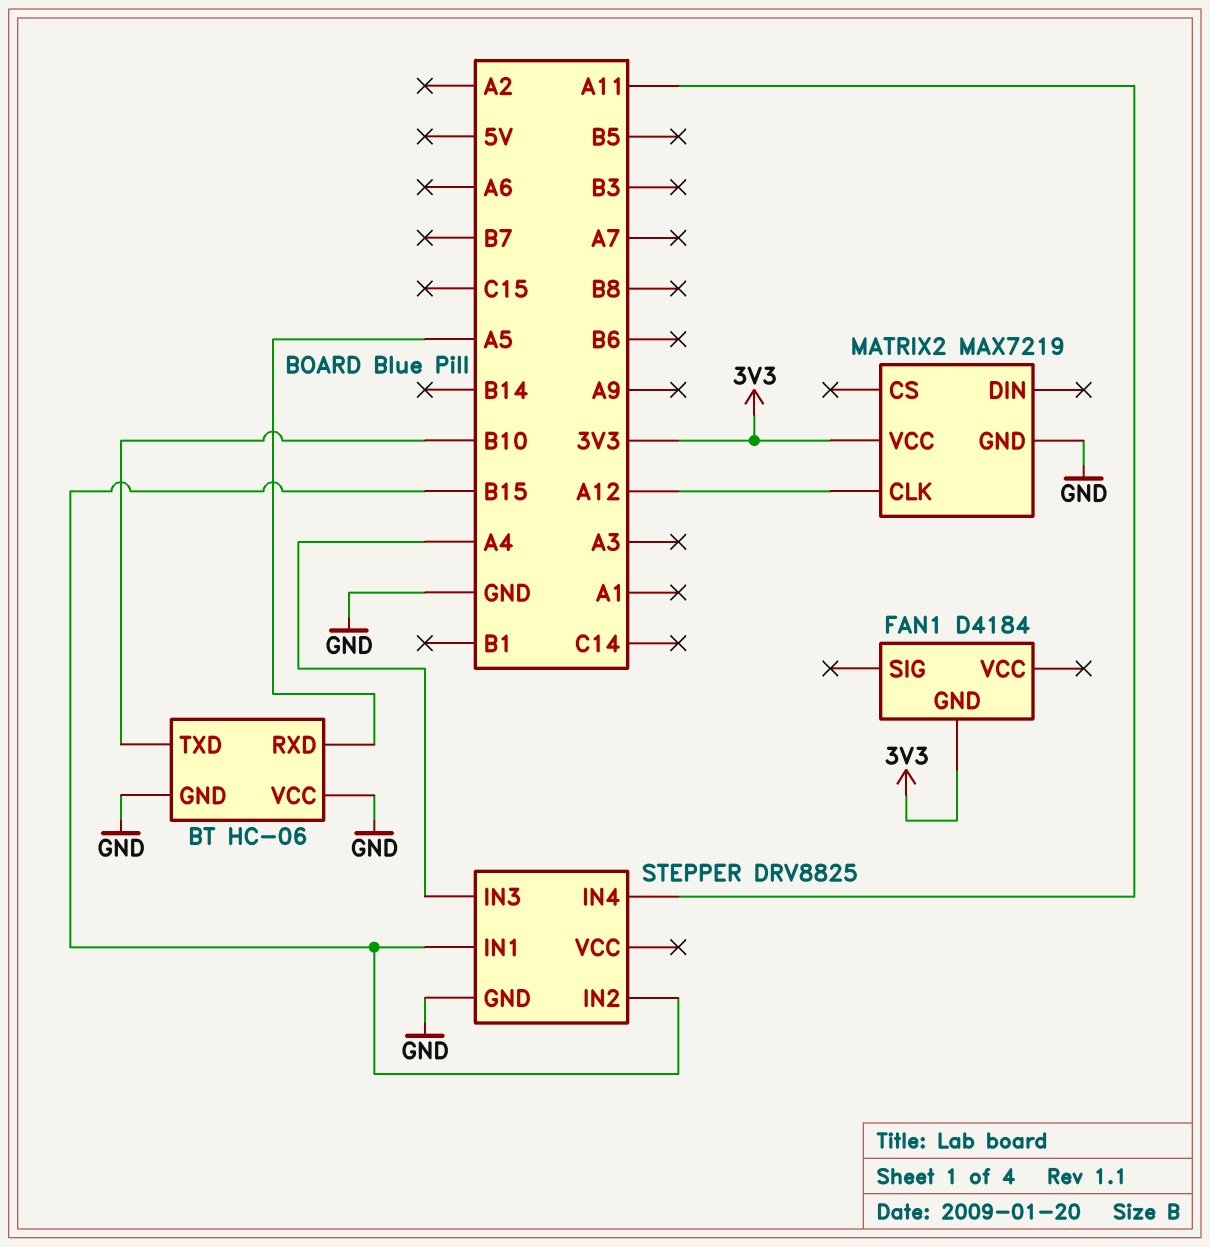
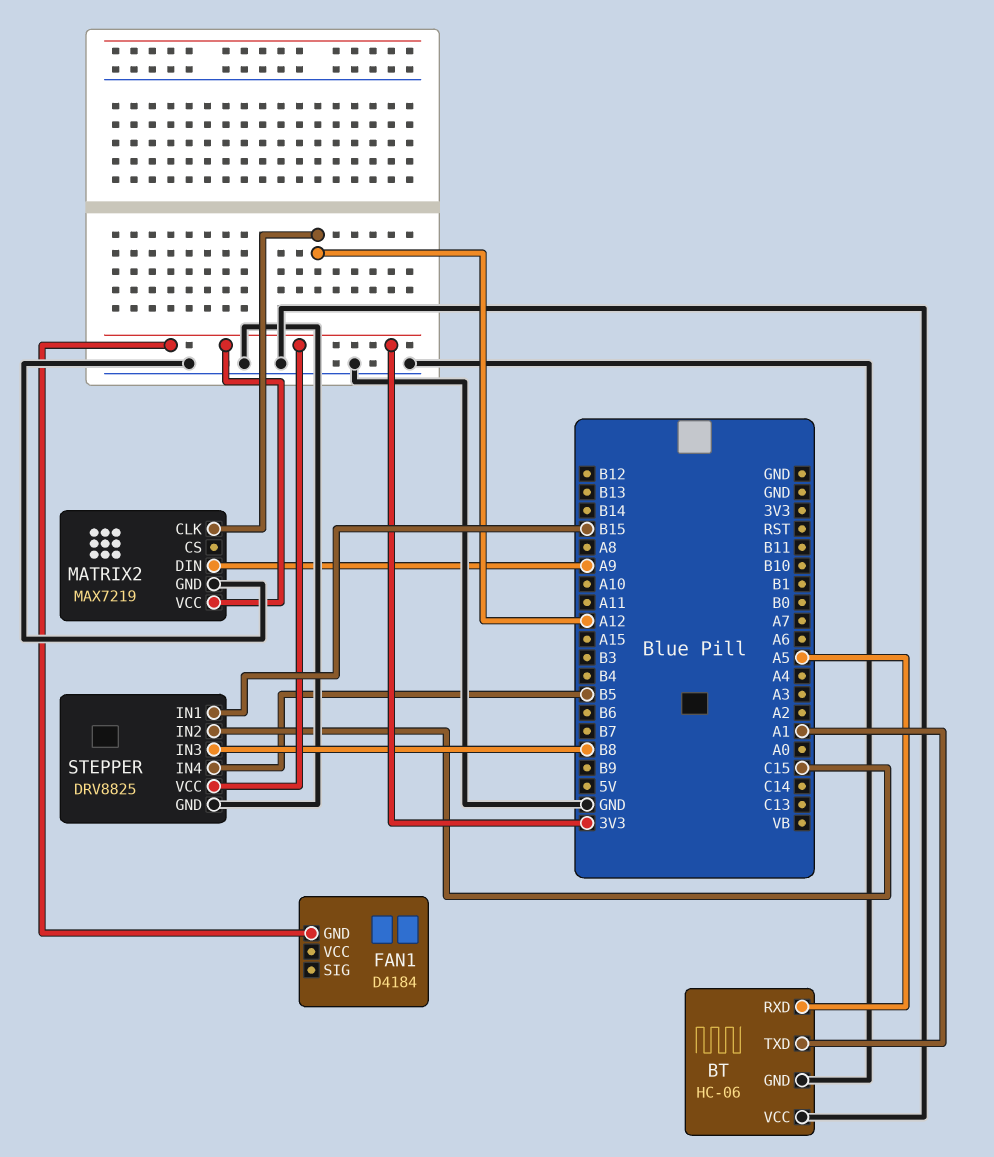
BT pin TXD: B10 -> A1
MATRIX2 pin DIN: none -> A9
STEPPER pin IN2: B15 -> C15
STEPPER pin IN3: A4 -> B8
STEPPER pin IN4: A11 -> B5
STEPPER pin VCC: none -> 3V3

